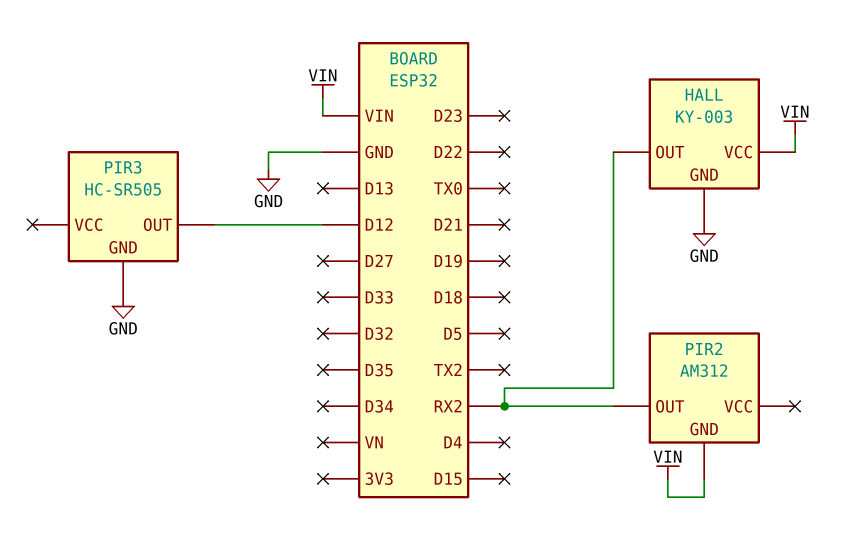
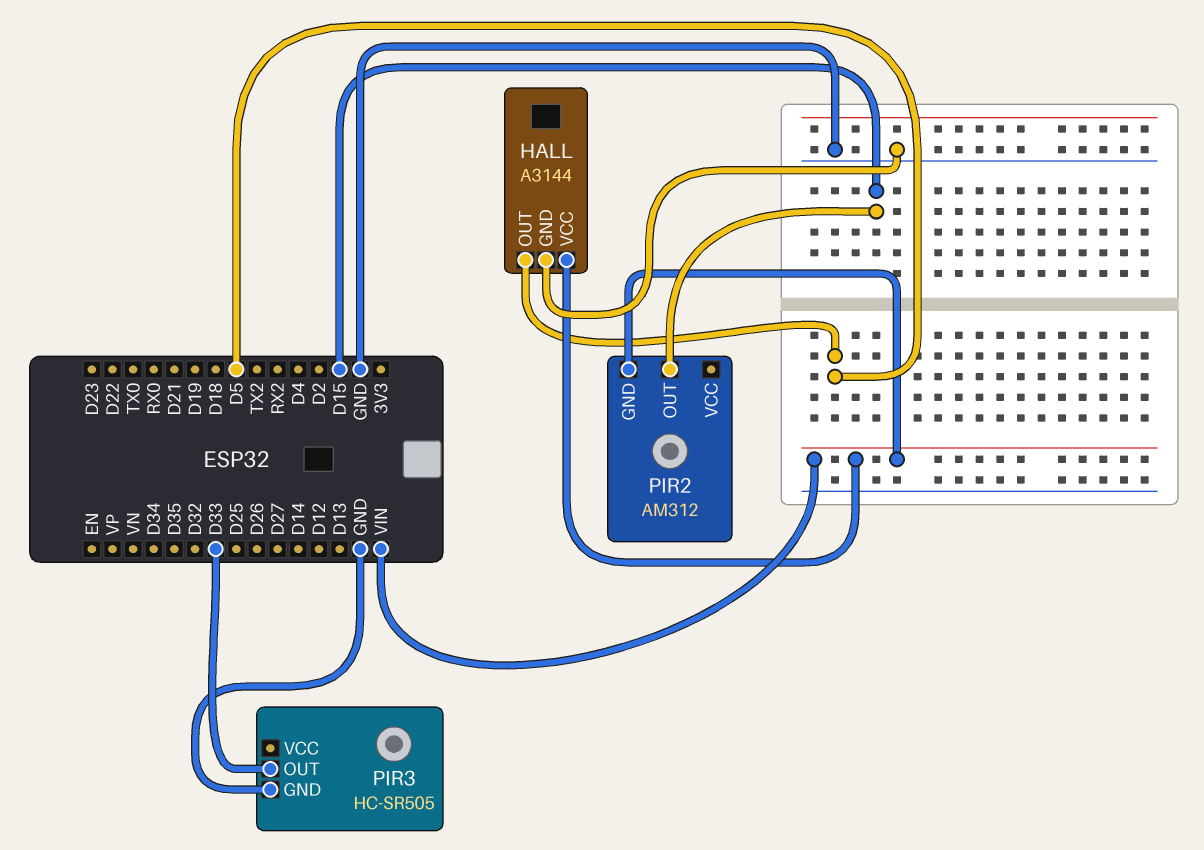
HALL: KY-003 -> A3144
HALL pin OUT: RX2 -> D5
PIR2 pin OUT: RX2 -> D15
PIR3 pin OUT: D12 -> D33

